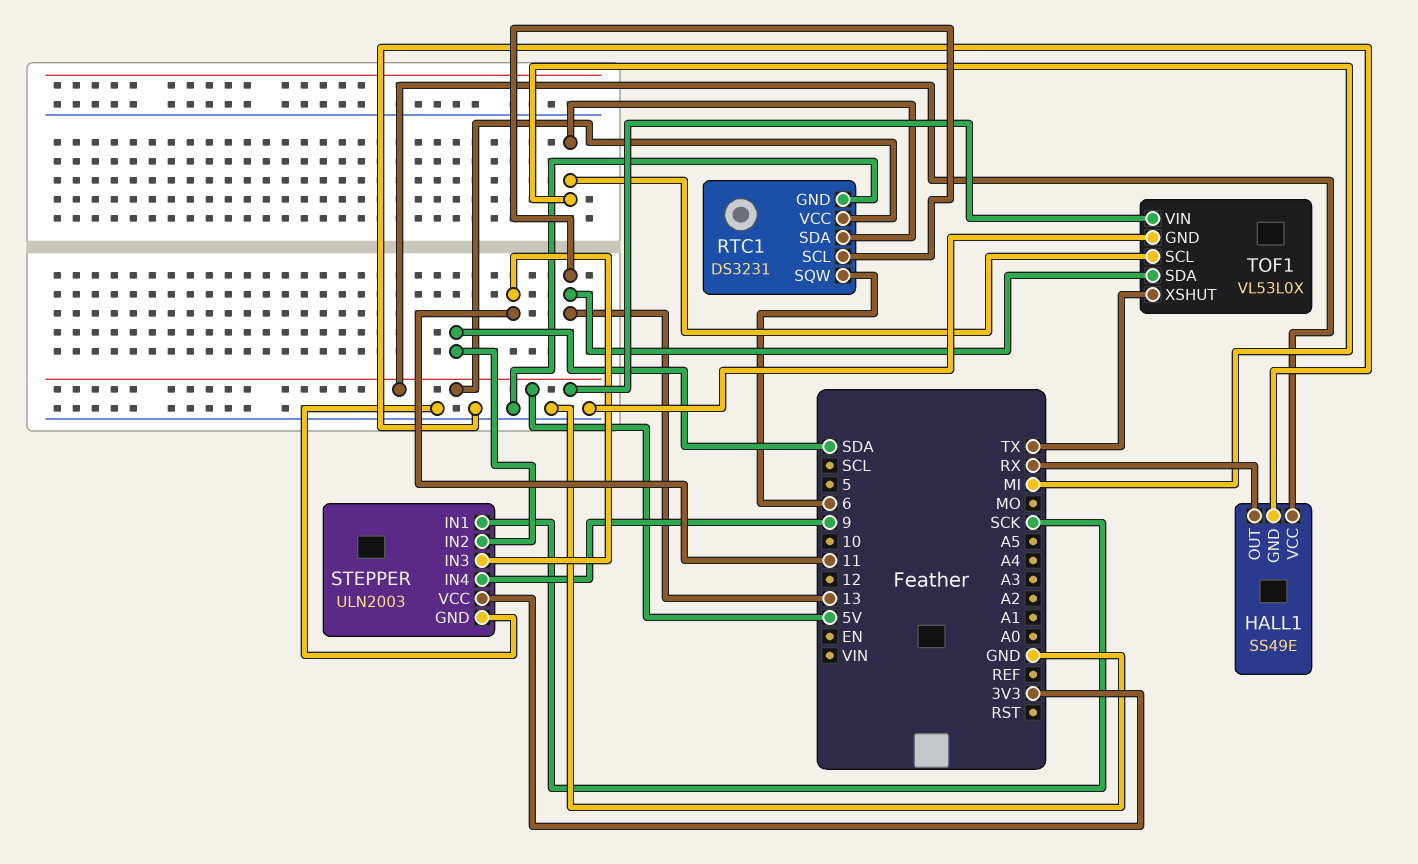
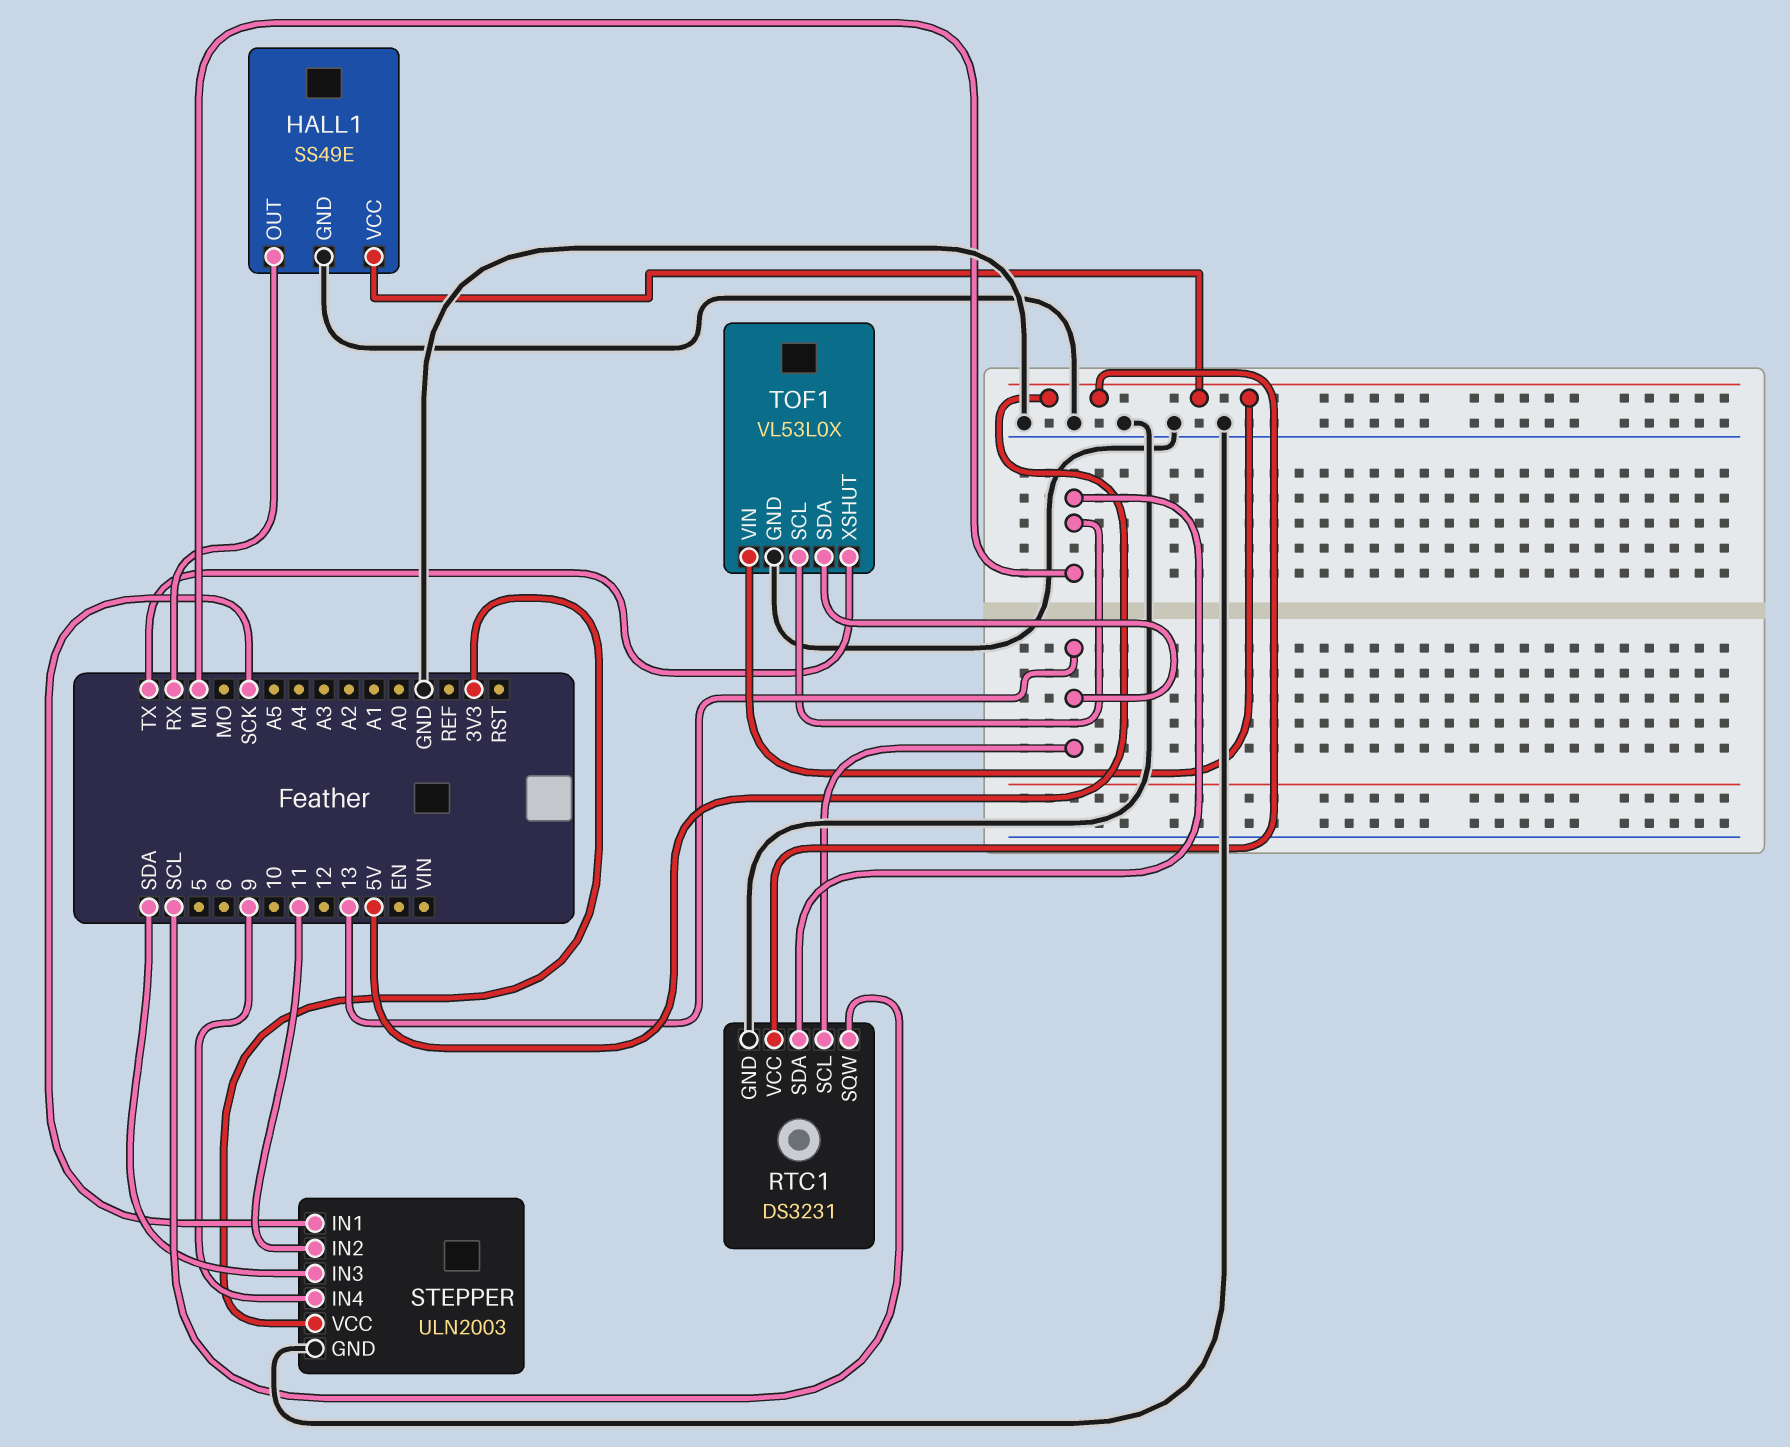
RTC1 pin SQW: 6 -> SCL
STEPPER pin IN2: SDA -> 11
STEPPER pin IN3: 11 -> SDA

